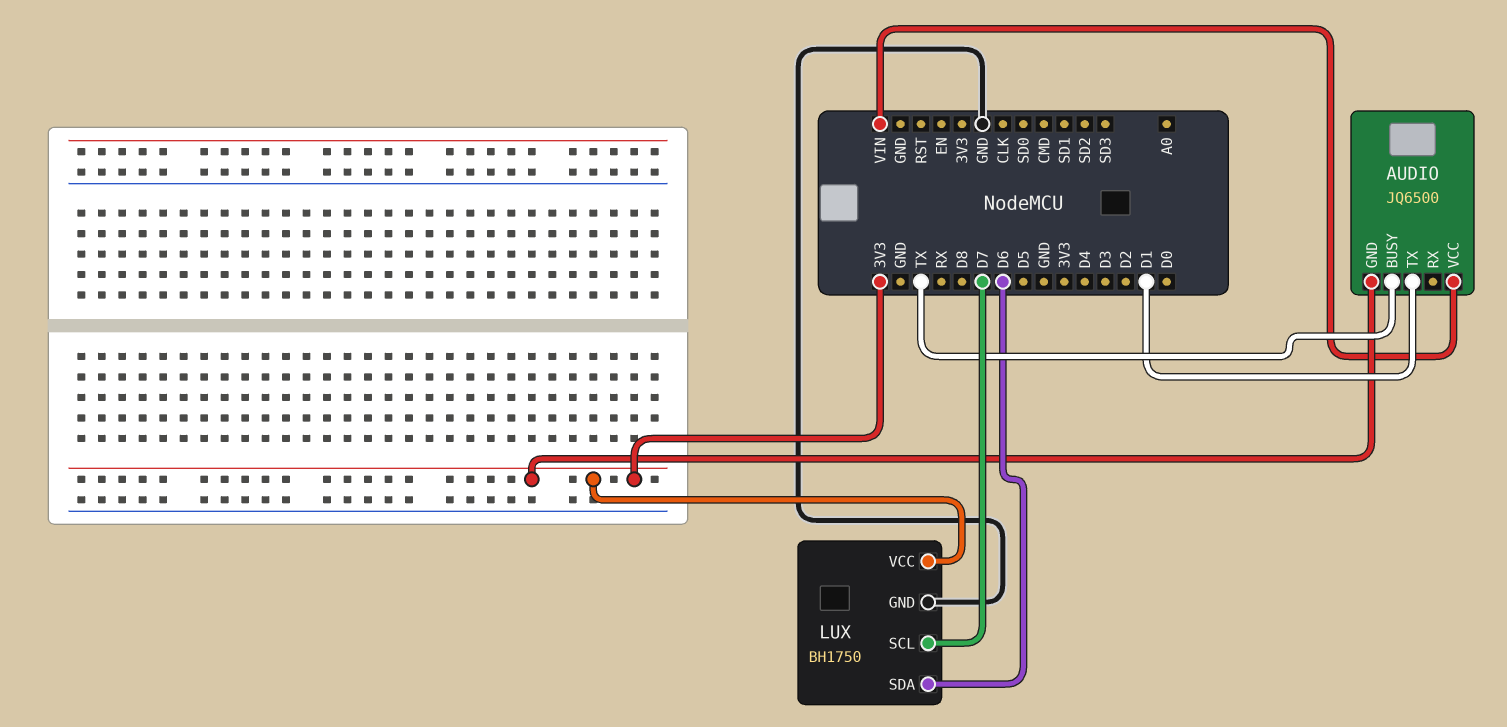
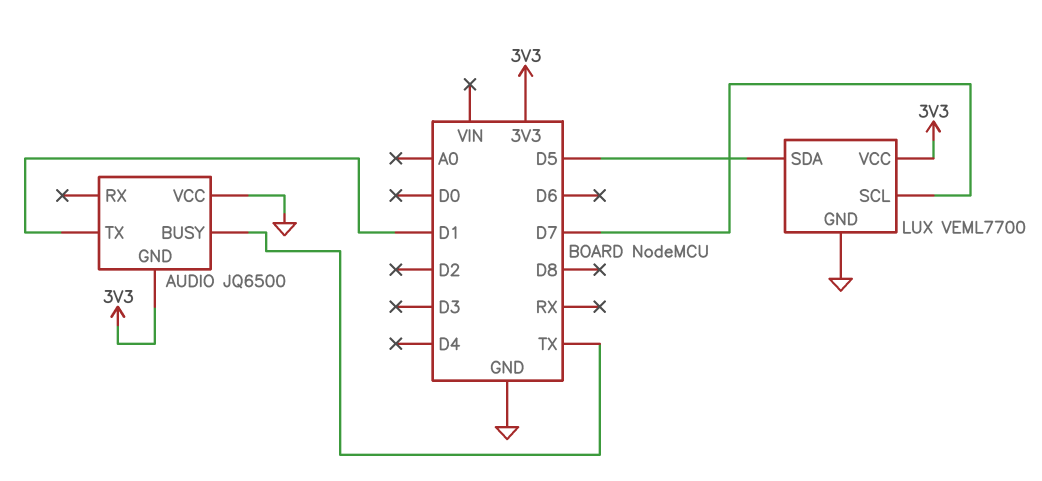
AUDIO pin VCC: VIN -> GND
LUX: BH1750 -> VEML7700
LUX pin SDA: D6 -> D5

